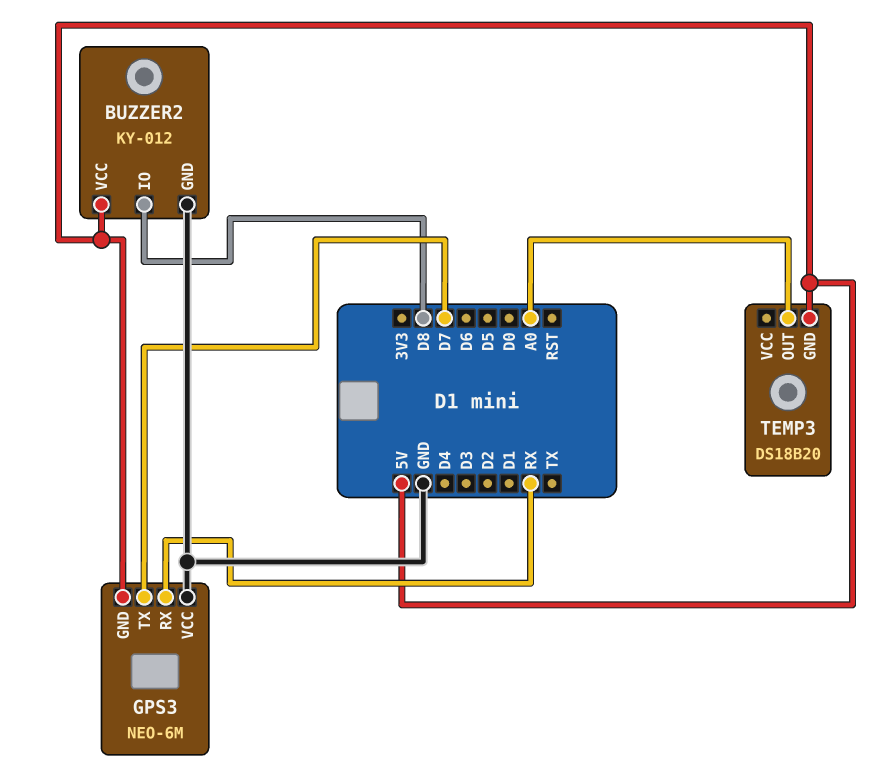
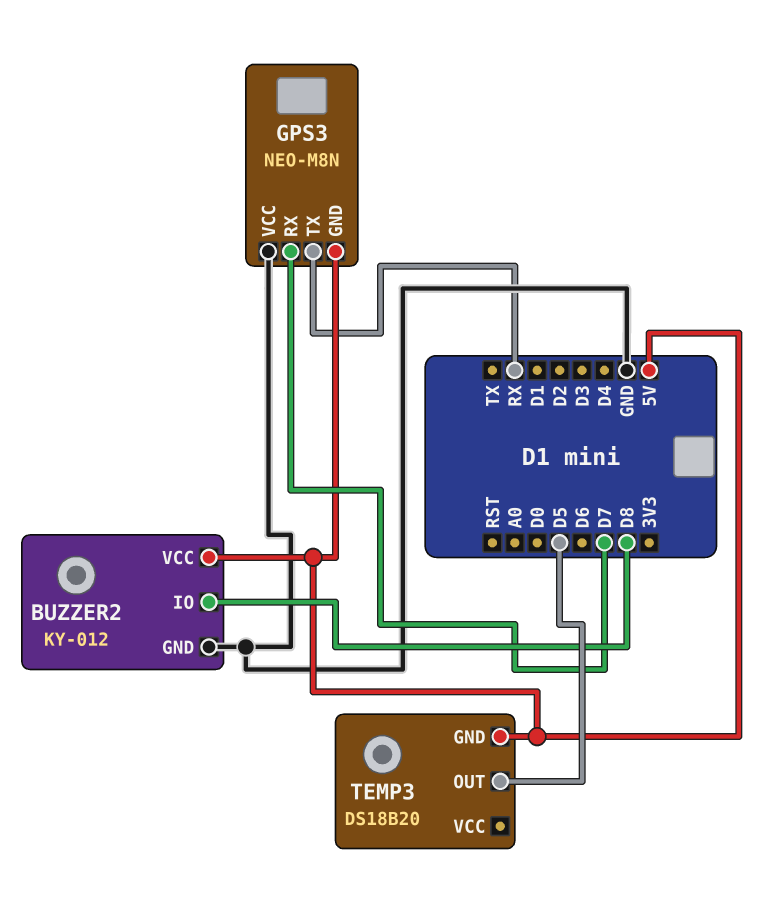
GPS3: NEO-6M -> NEO-M8N
GPS3 pin RX: RX -> D7
GPS3 pin TX: D7 -> RX
TEMP3 pin OUT: A0 -> D5

